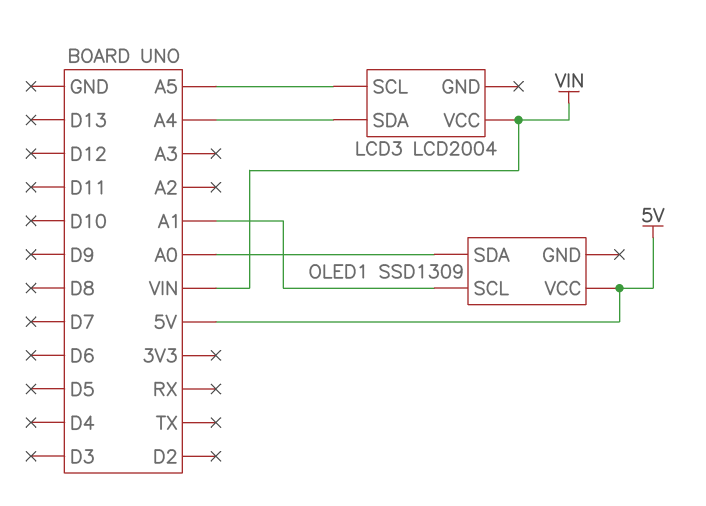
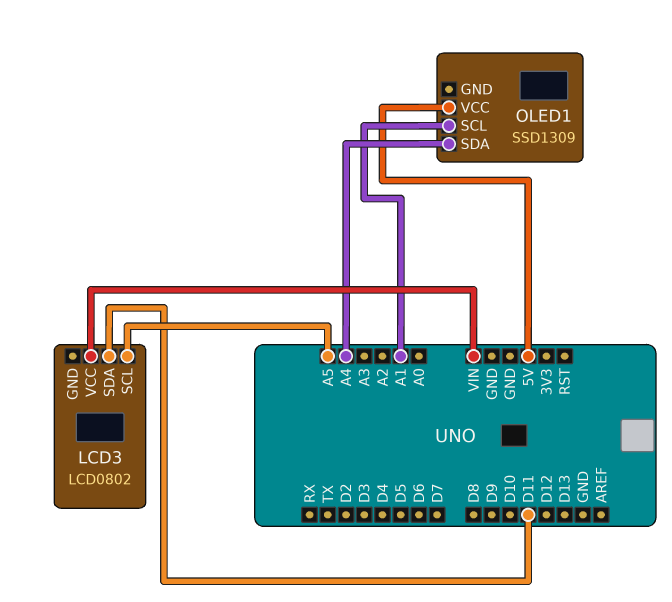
LCD3: LCD2004 -> LCD0802
LCD3 pin SDA: A4 -> D11
OLED1 pin SDA: A0 -> A4

